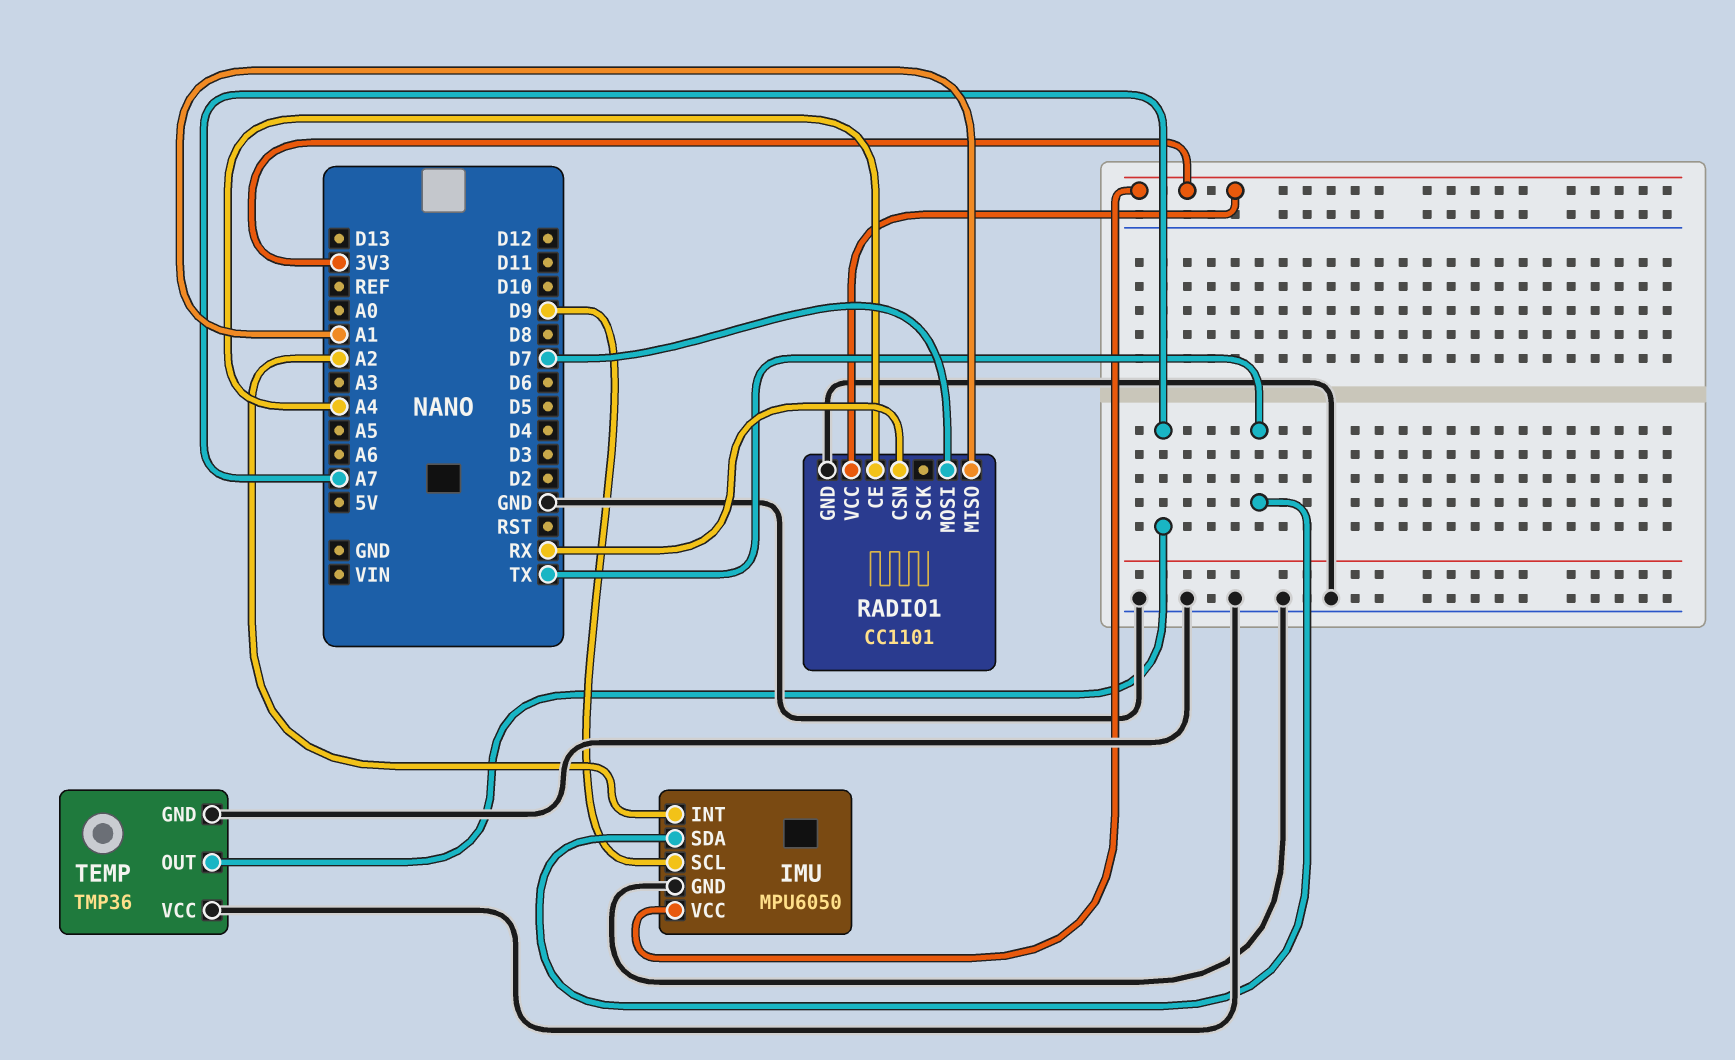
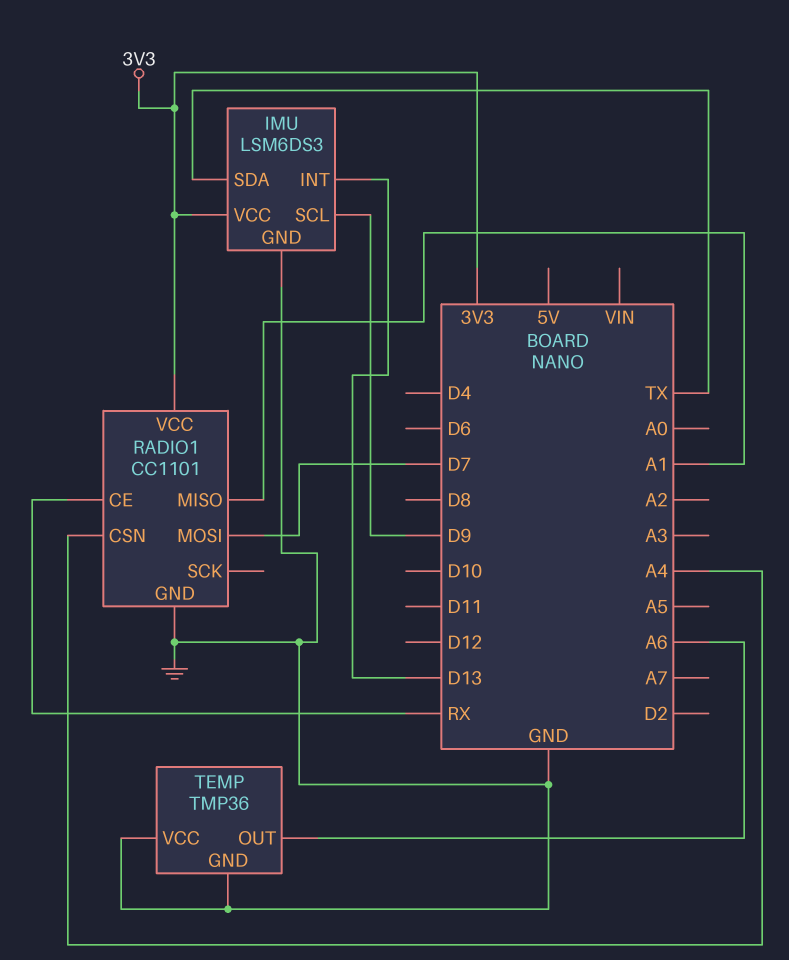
IMU: MPU6050 -> LSM6DS3
IMU pin INT: A2 -> D13
RADIO1 pin CE: A4 -> RX
RADIO1 pin CSN: RX -> A4
TEMP pin OUT: A7 -> A6

